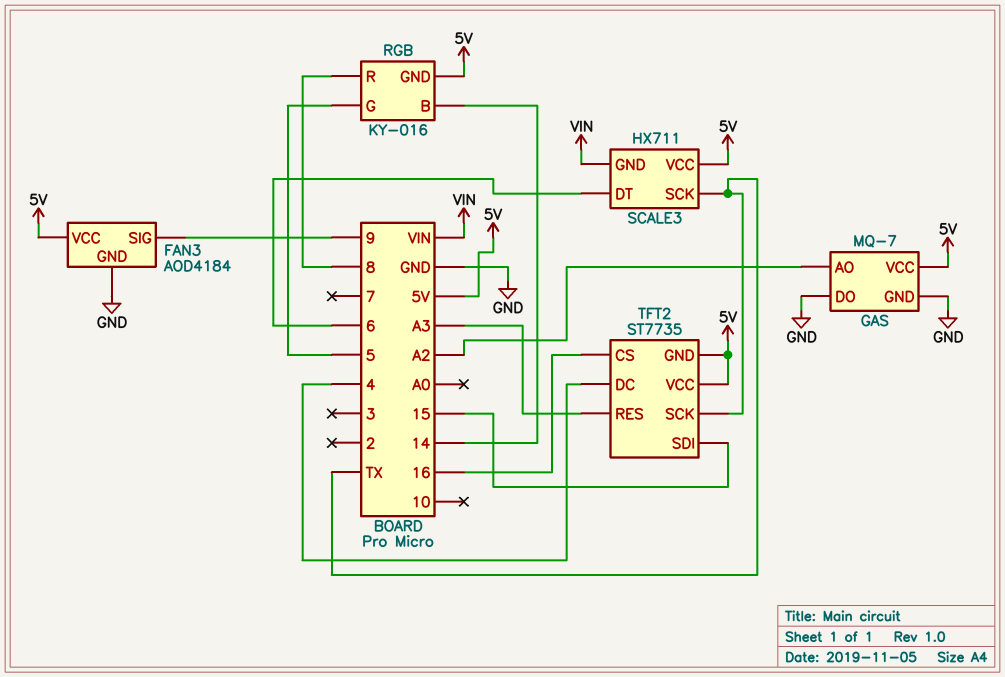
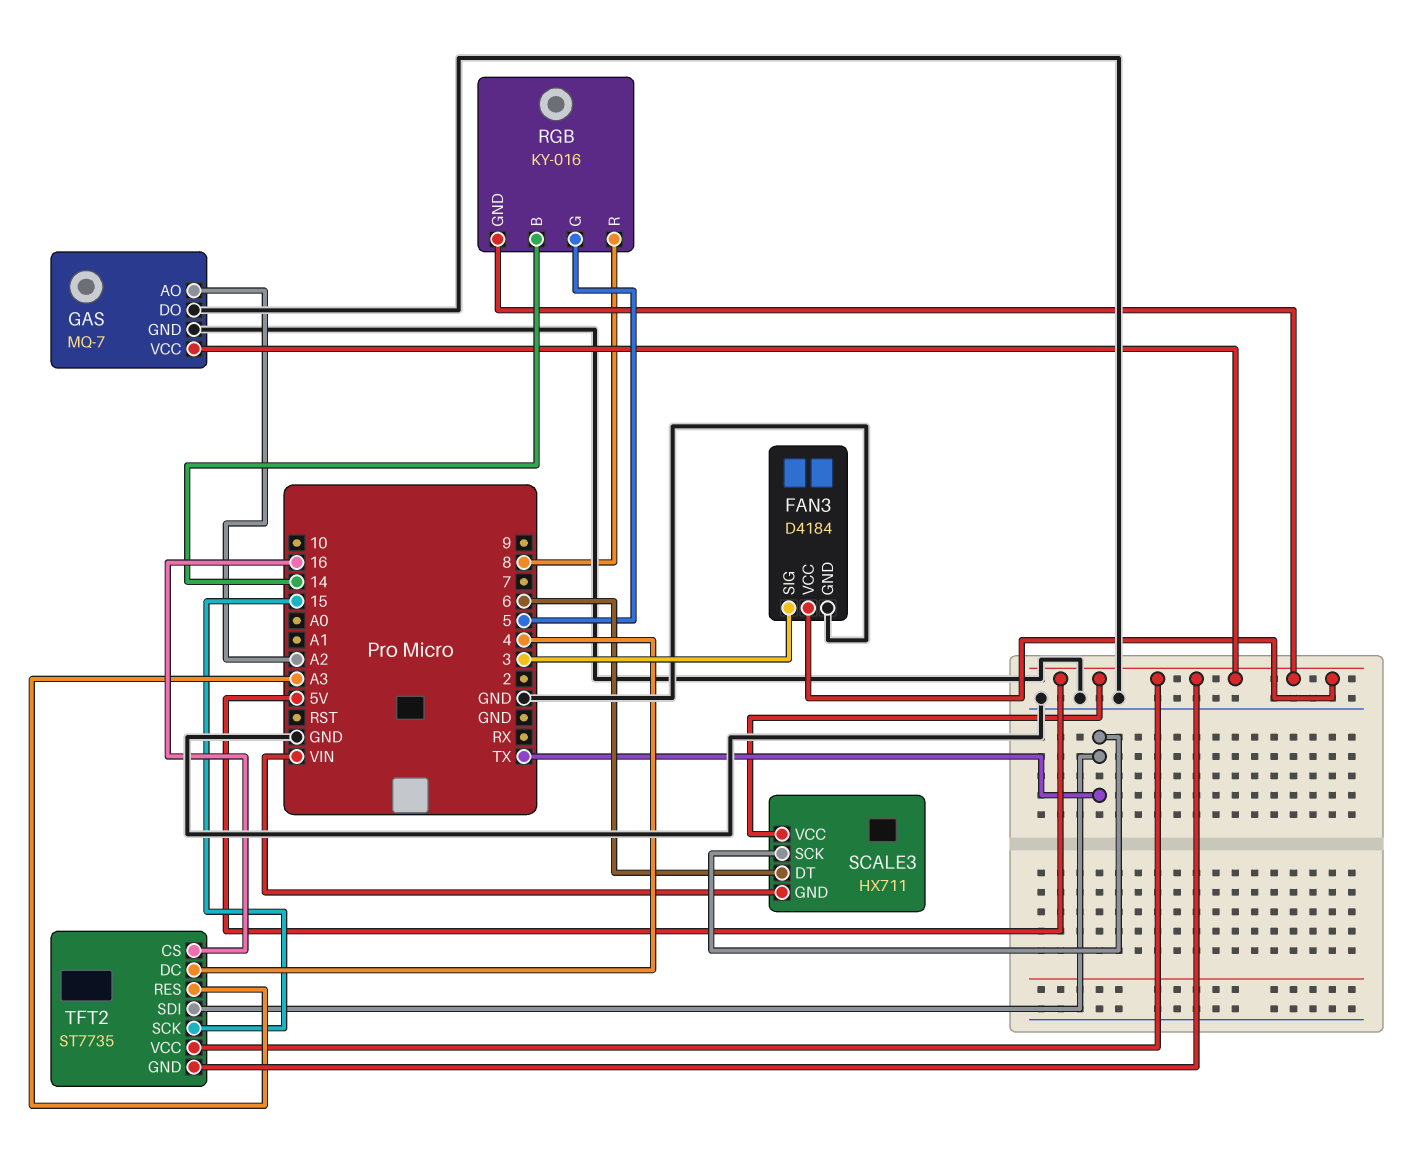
FAN3: AOD4184 -> D4184
FAN3 pin SIG: 9 -> 3
TFT2 pin SCK: TX -> 15
TFT2 pin SDI: 15 -> TX

